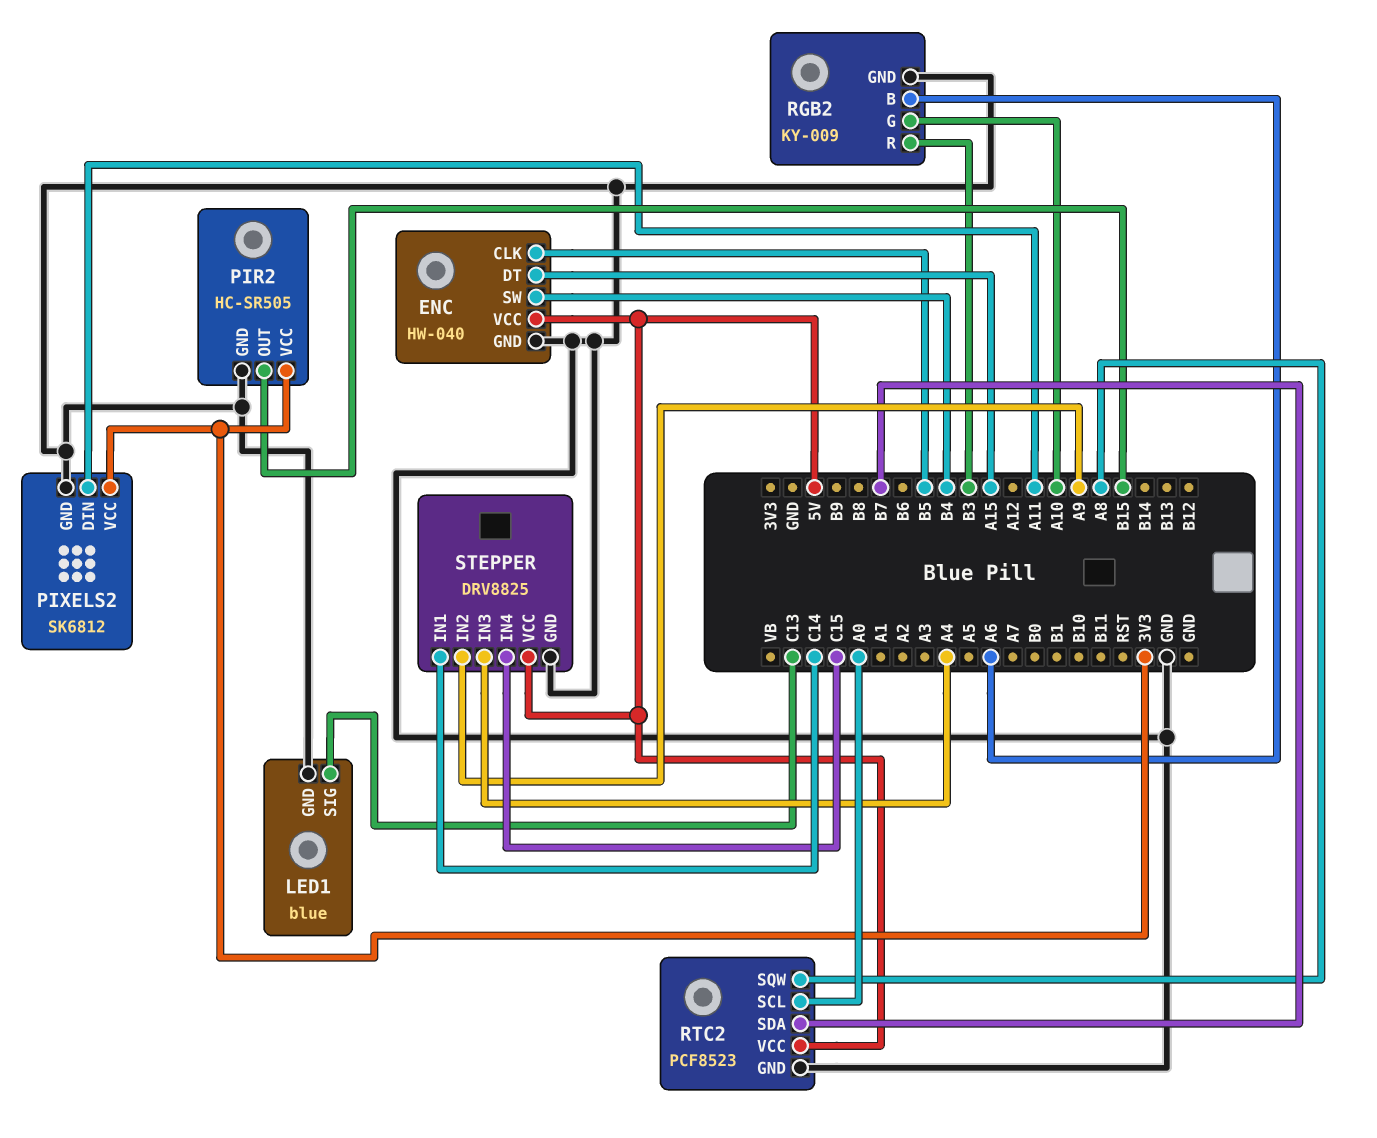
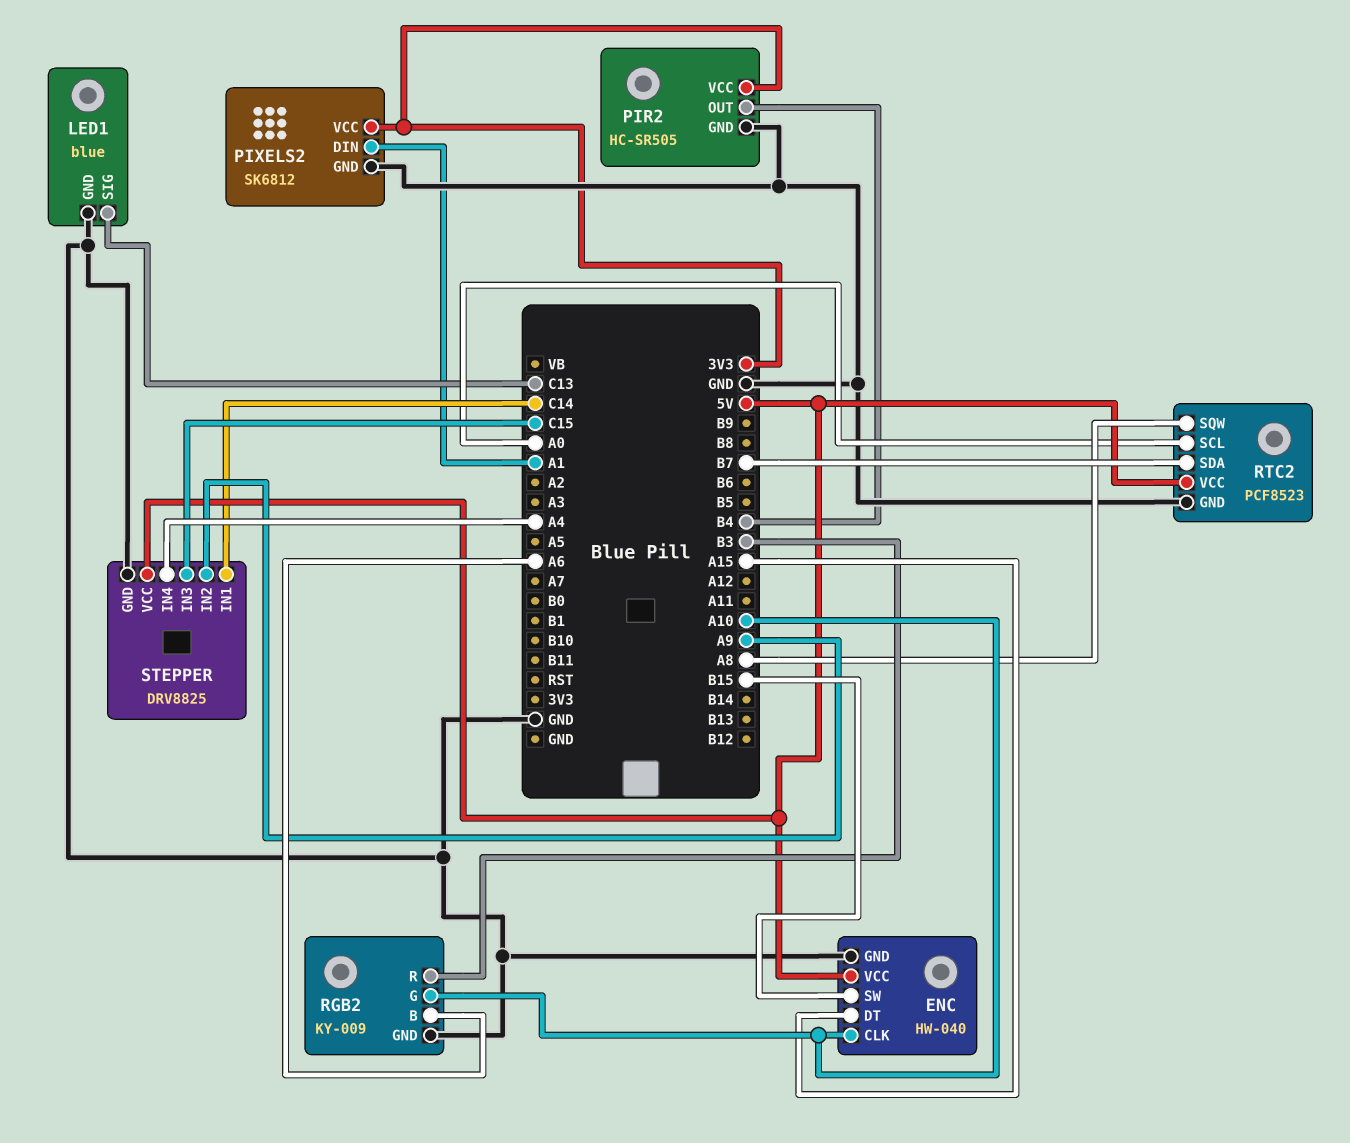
ENC pin CLK: B5 -> A10
ENC pin SW: B4 -> B15
PIR2 pin OUT: B15 -> B4
PIXELS2 pin DIN: A11 -> A1
STEPPER pin IN3: A4 -> C15
STEPPER pin IN4: C15 -> A4

